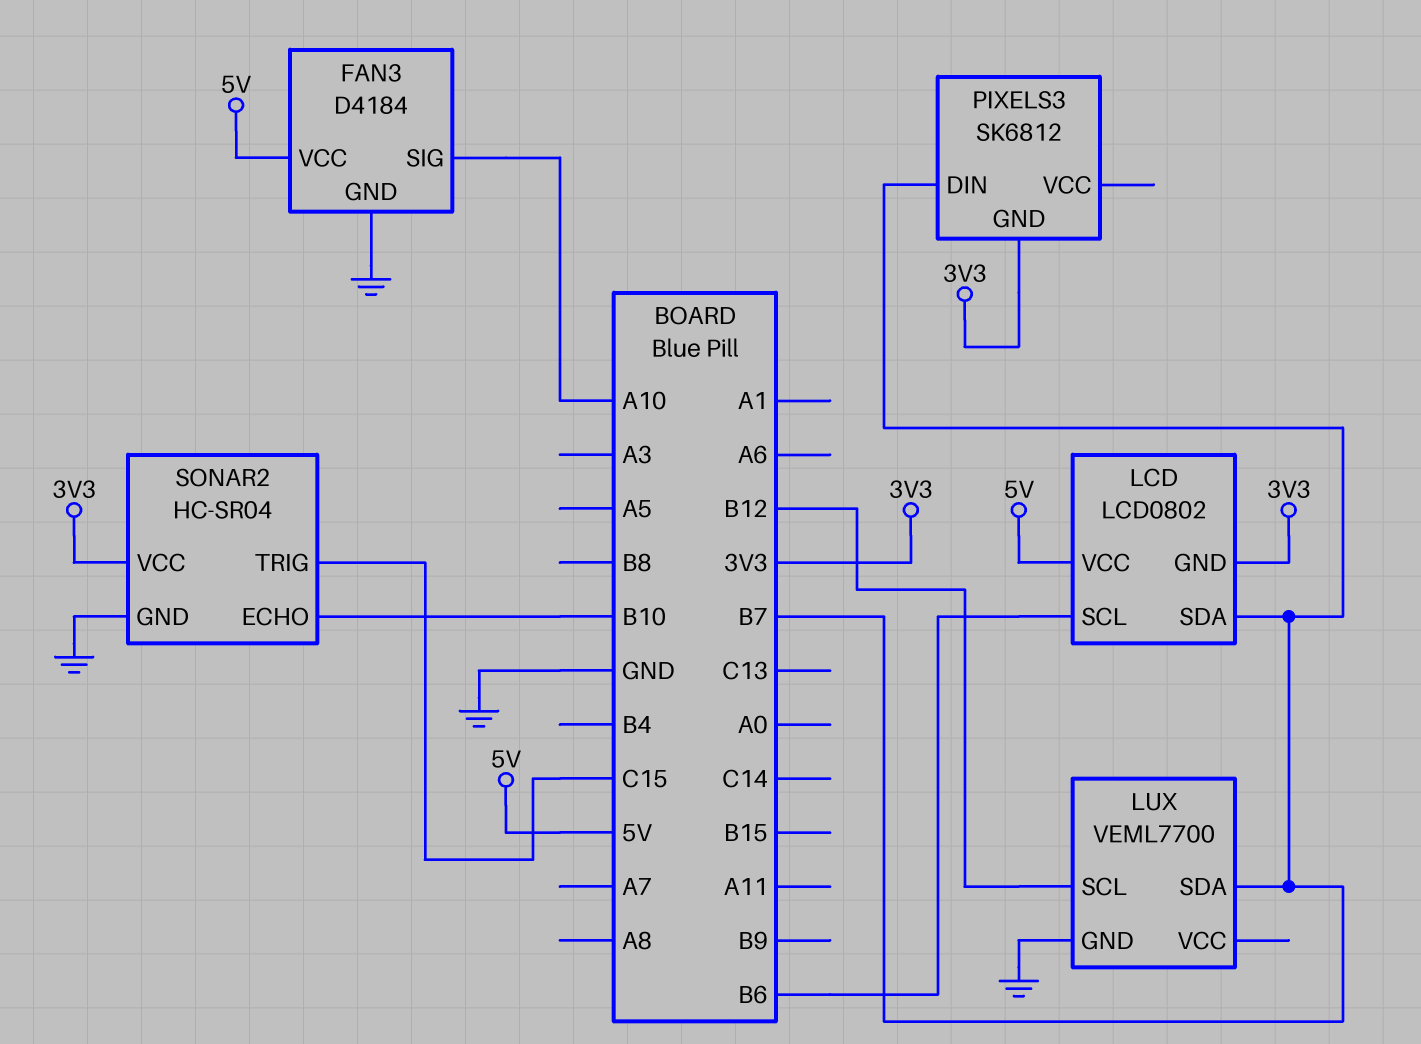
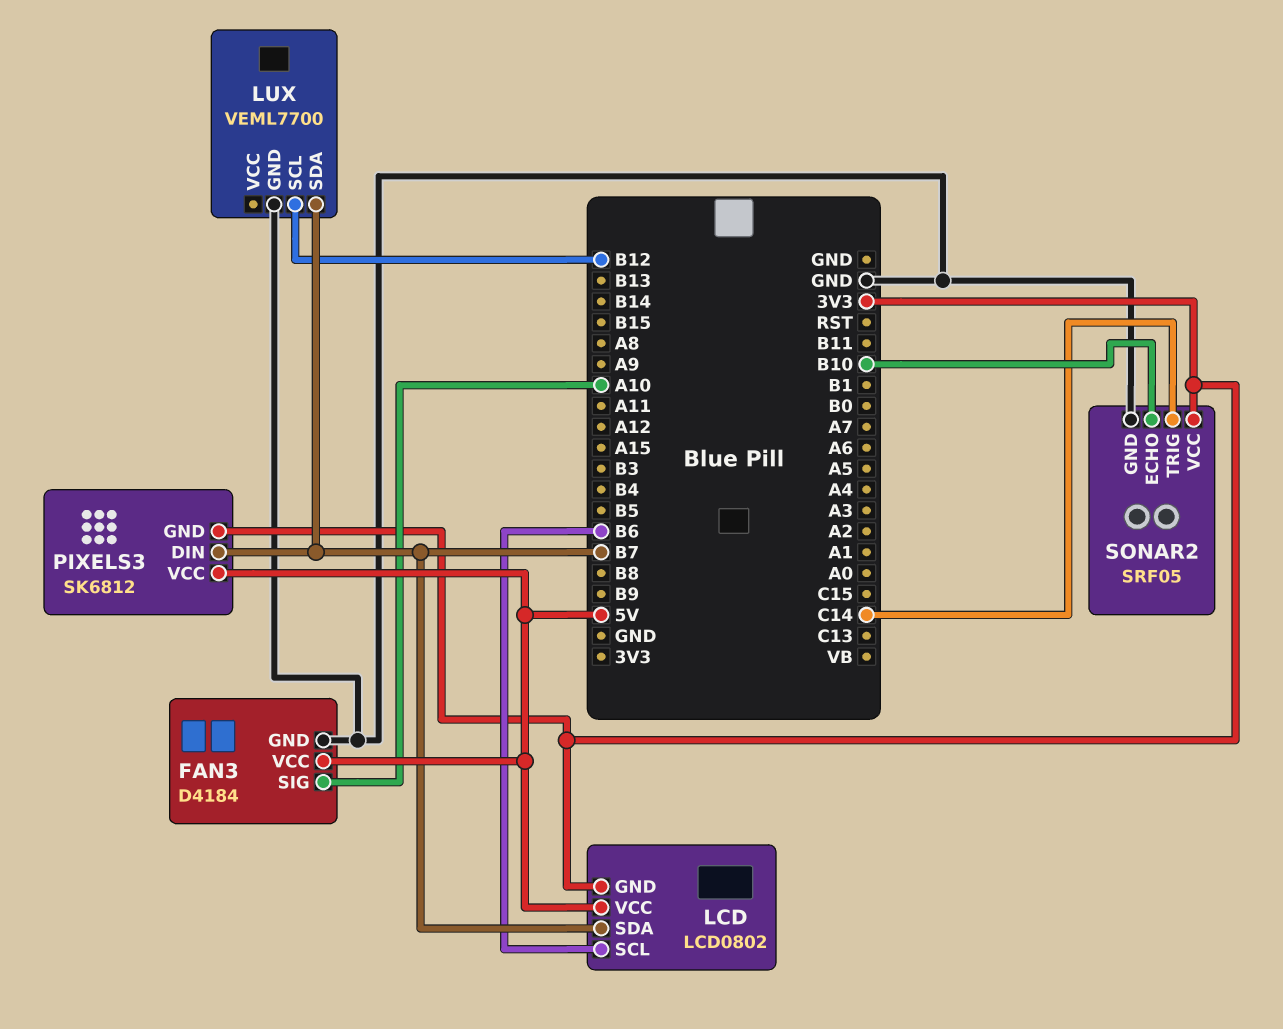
PIXELS3 pin VCC: none -> 5V
SONAR2: HC-SR04 -> SRF05
SONAR2 pin TRIG: C15 -> C14

